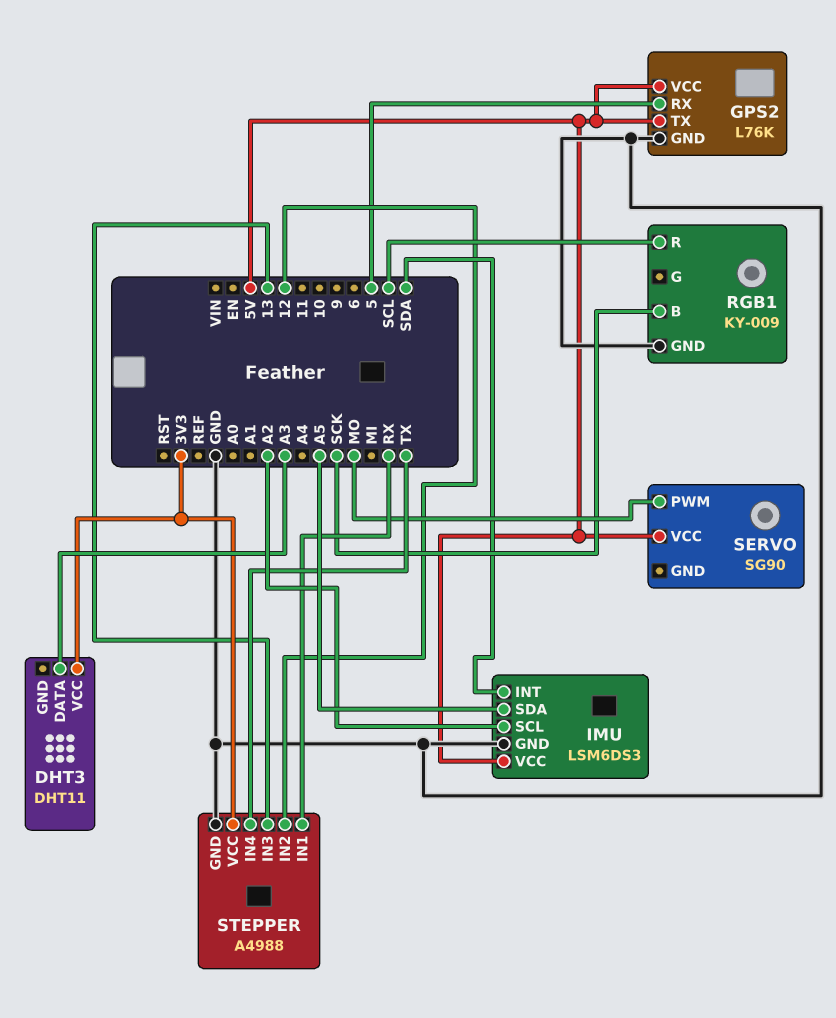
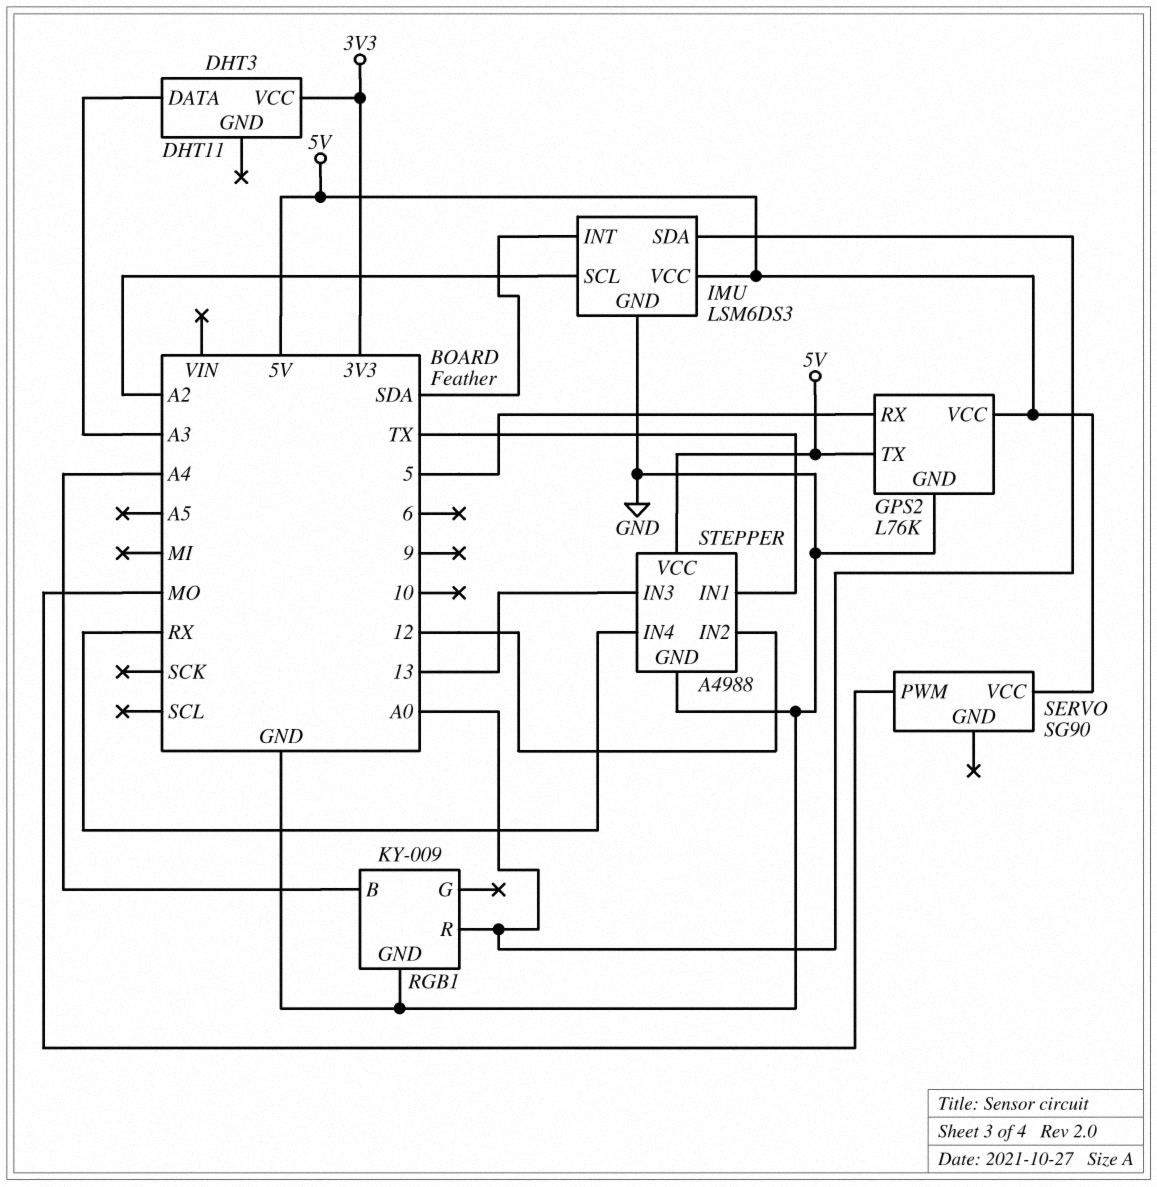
IMU pin SDA: A5 -> A0
RGB1 pin B: SCK -> A4
RGB1 pin R: SCL -> A0
STEPPER pin IN1: RX -> TX
STEPPER pin IN4: TX -> RX
STEPPER pin VCC: 3V3 -> 5V

